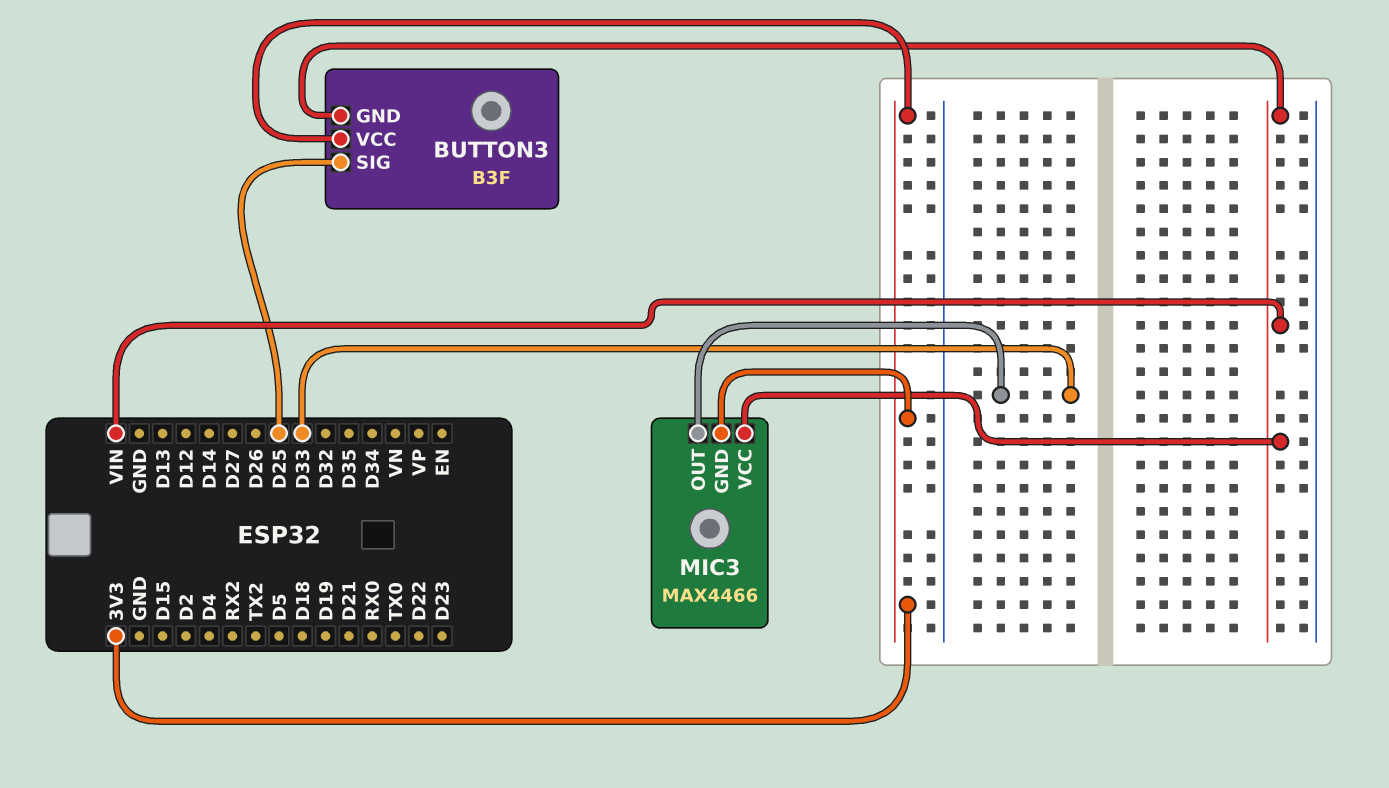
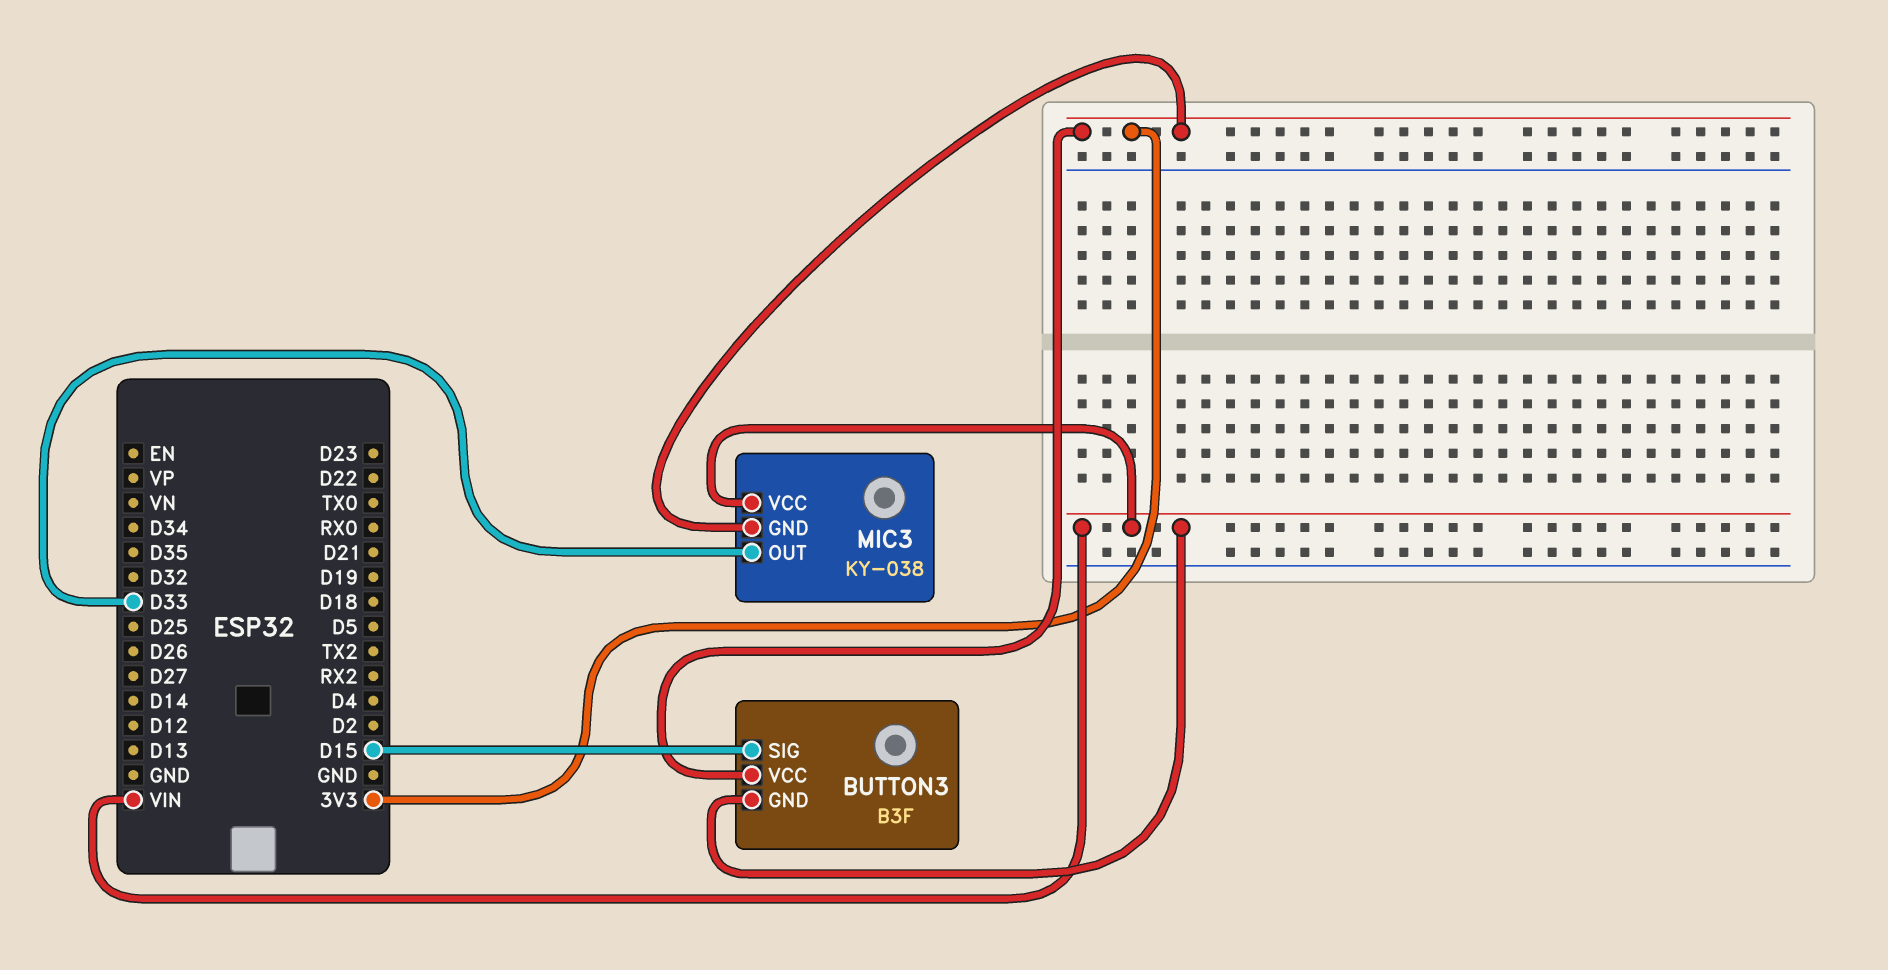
BUTTON3 pin SIG: D25 -> D15
MIC3: MAX4466 -> KY-038

